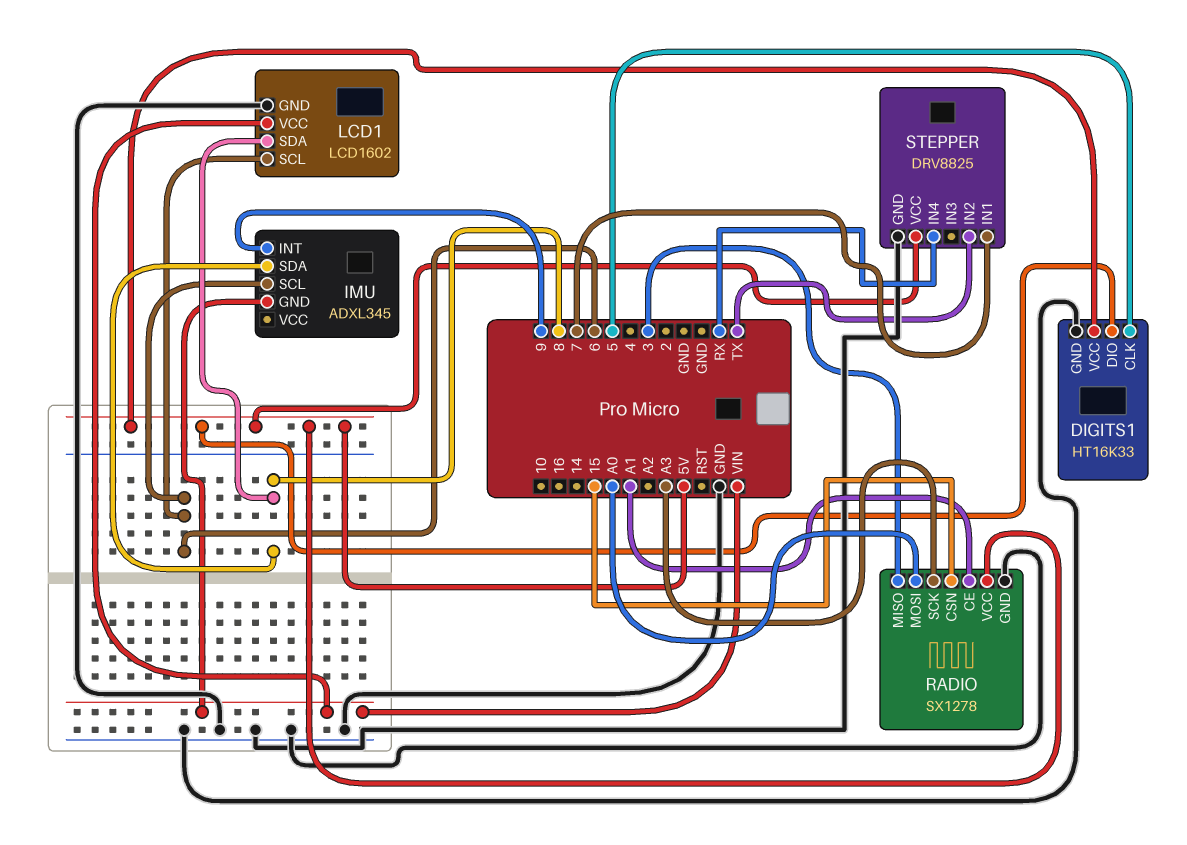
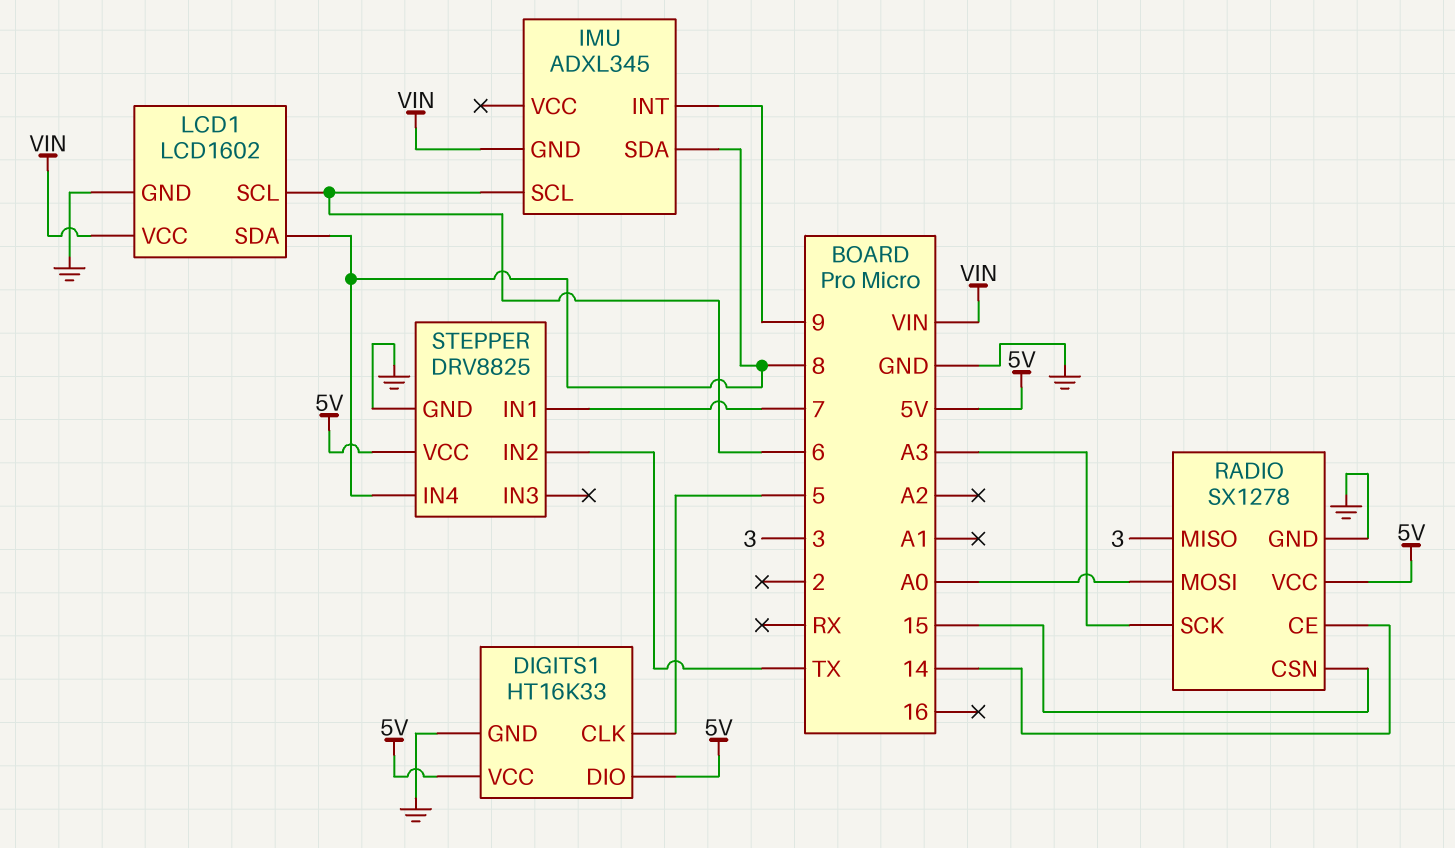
RADIO pin CE: A1 -> 14
STEPPER pin IN4: RX -> 8

